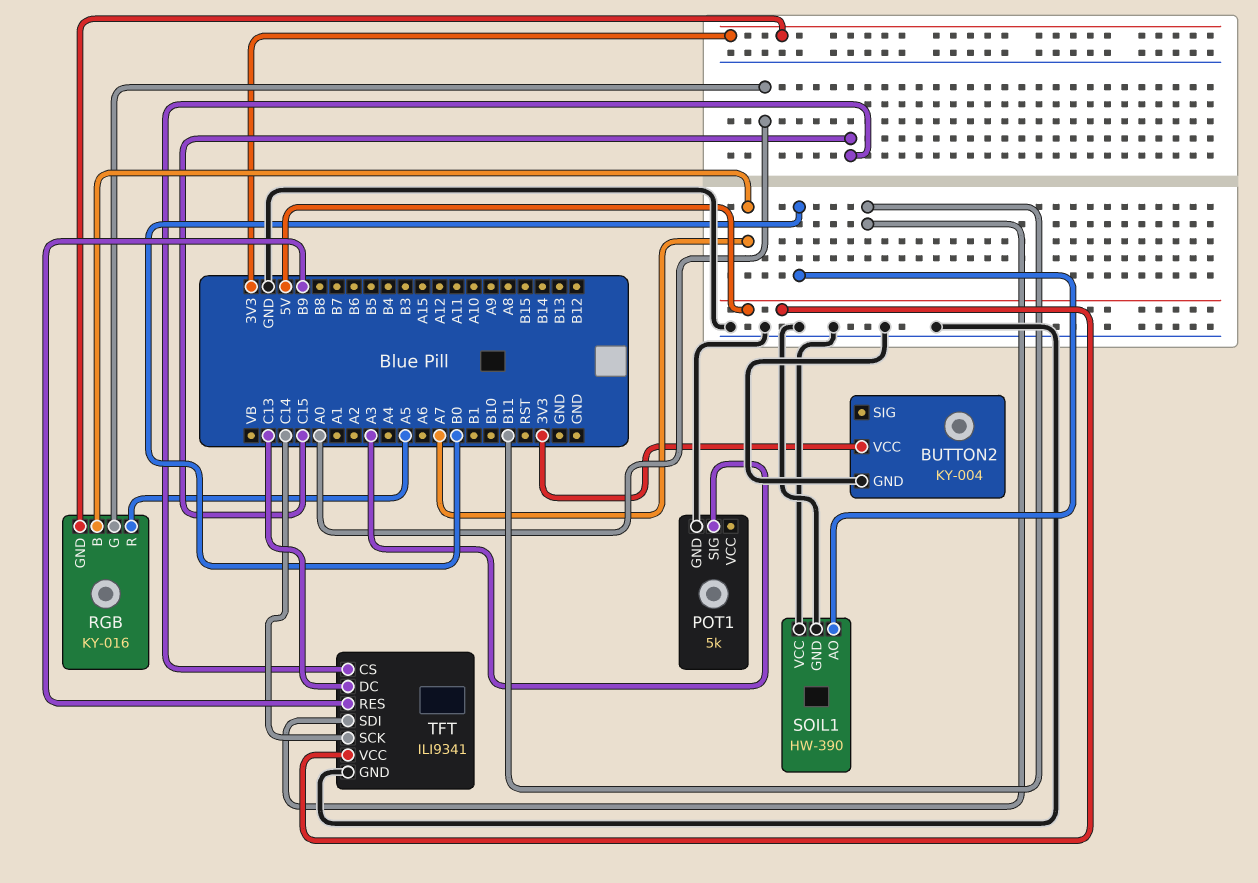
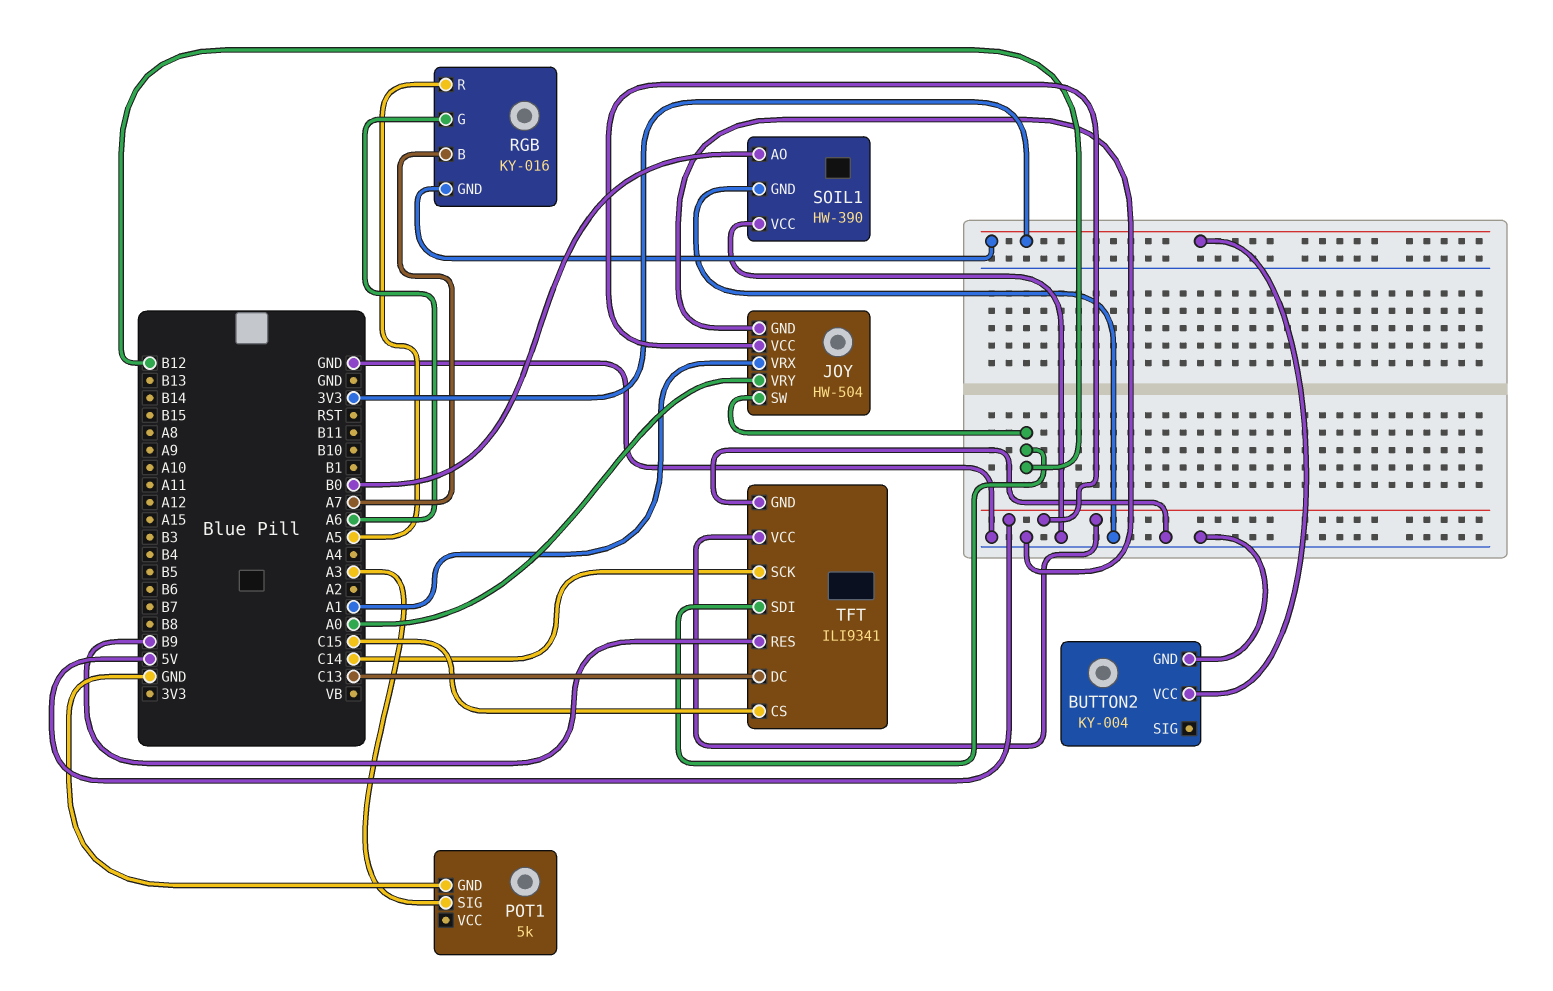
JOY: none -> HW-504
JOY pin GND: none -> GND
JOY pin SW: none -> B12
JOY pin VCC: none -> 5V
JOY pin VRX: none -> A1
JOY pin VRY: none -> A0
RGB pin G: A0 -> A6
TFT pin SDI: B11 -> B12

